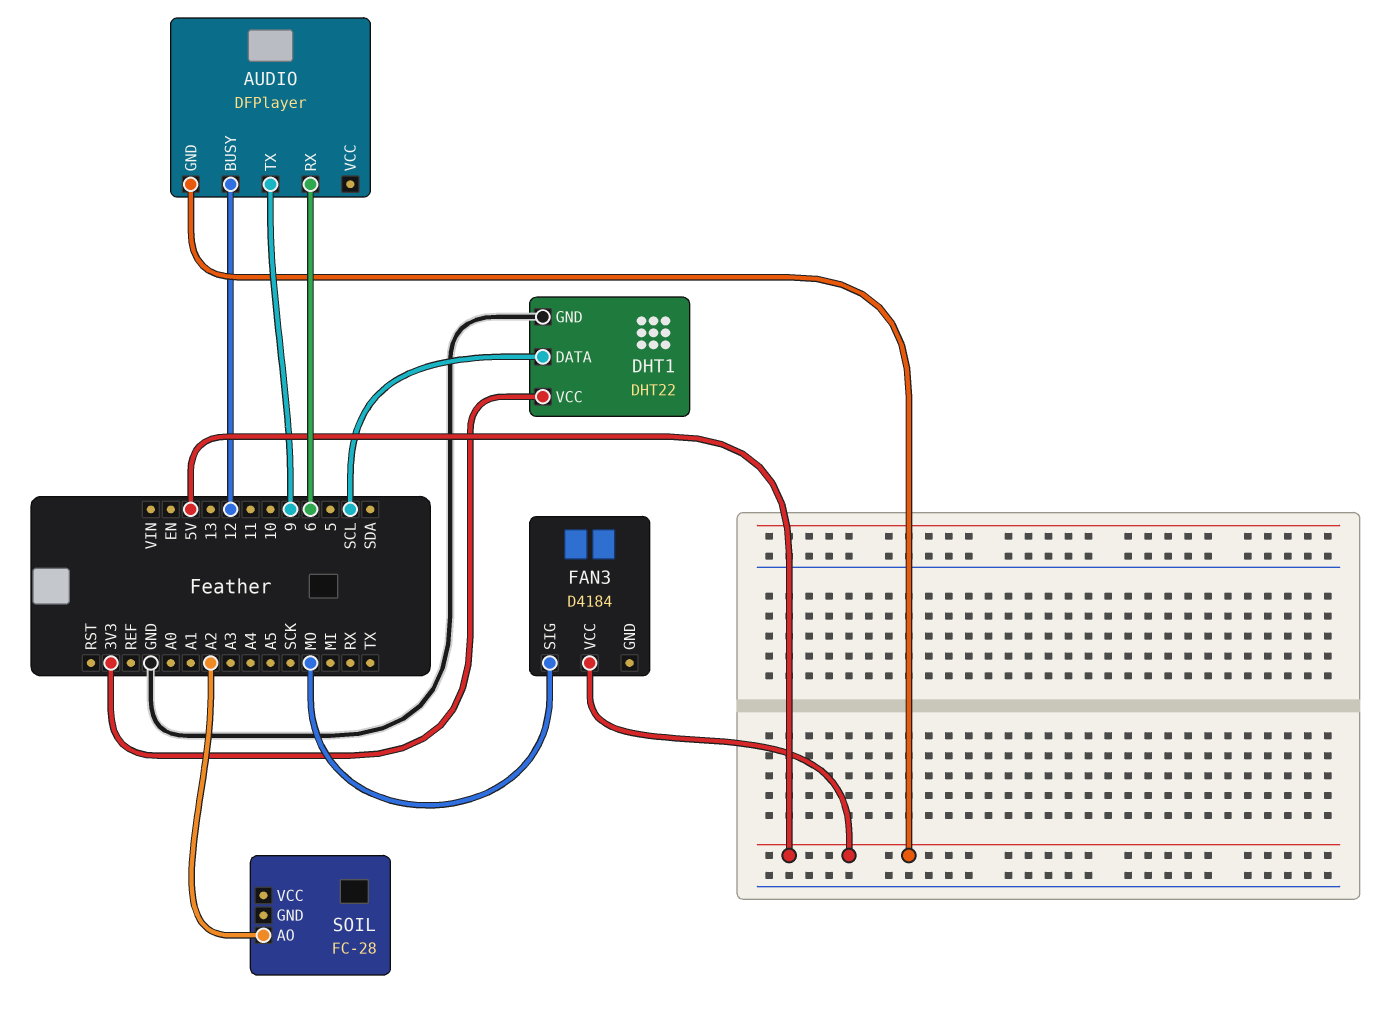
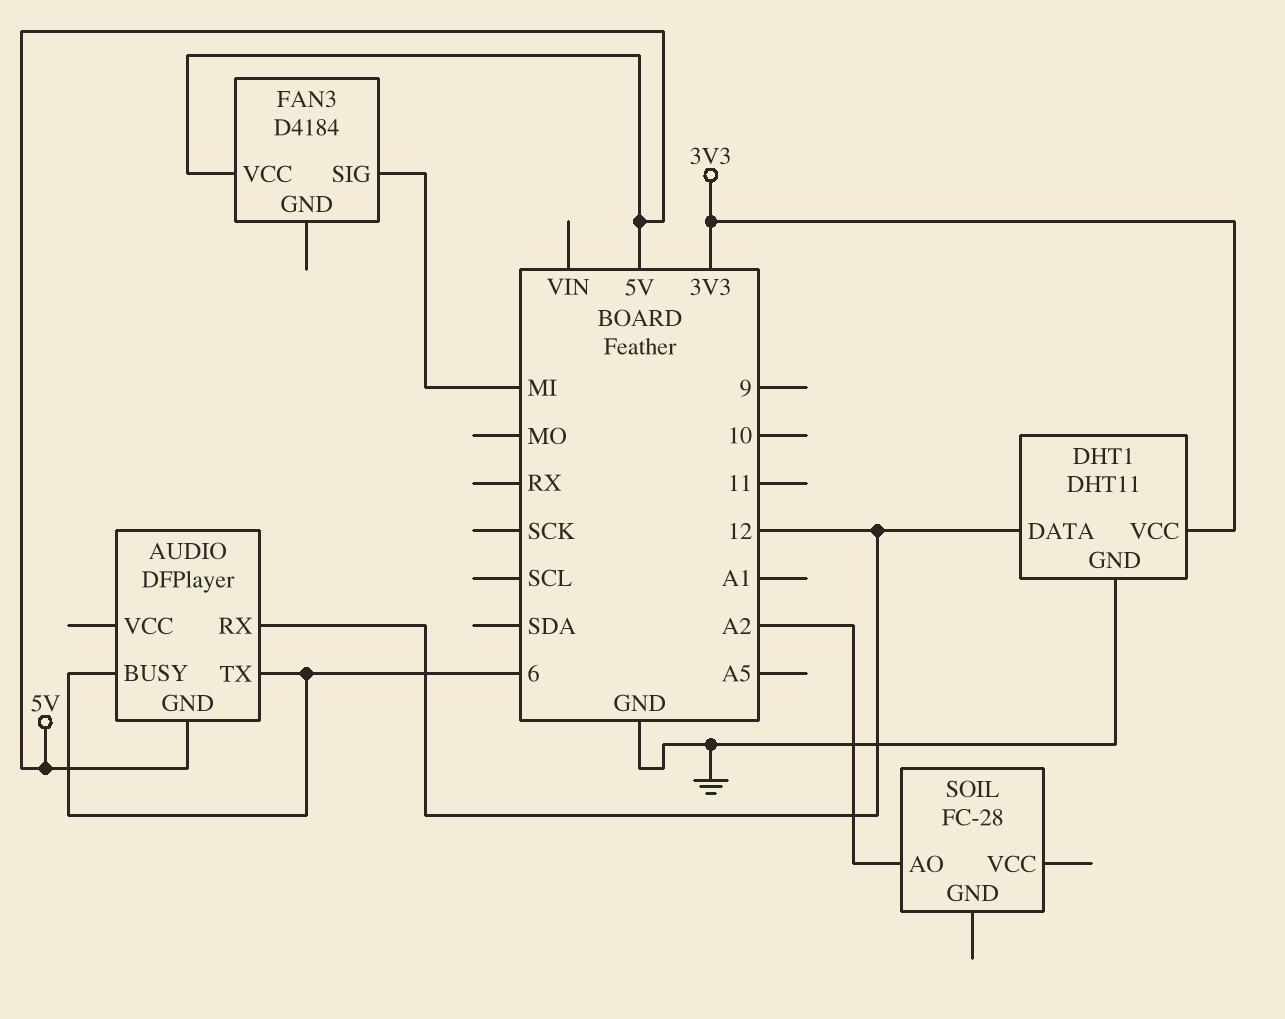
AUDIO pin BUSY: 12 -> 6
AUDIO pin RX: 6 -> 12
AUDIO pin TX: 9 -> 6
DHT1: DHT22 -> DHT11
DHT1 pin DATA: SCL -> 12
FAN3 pin SIG: MO -> MI

